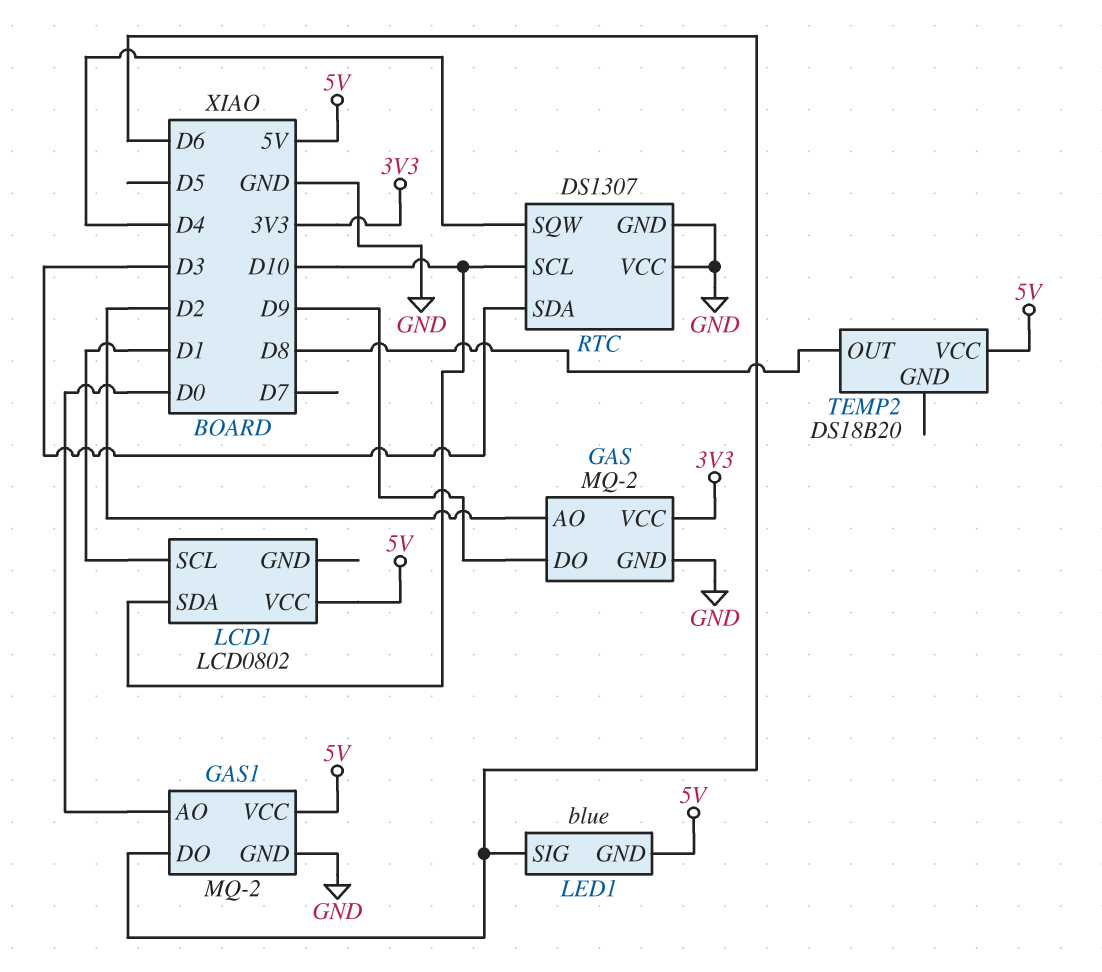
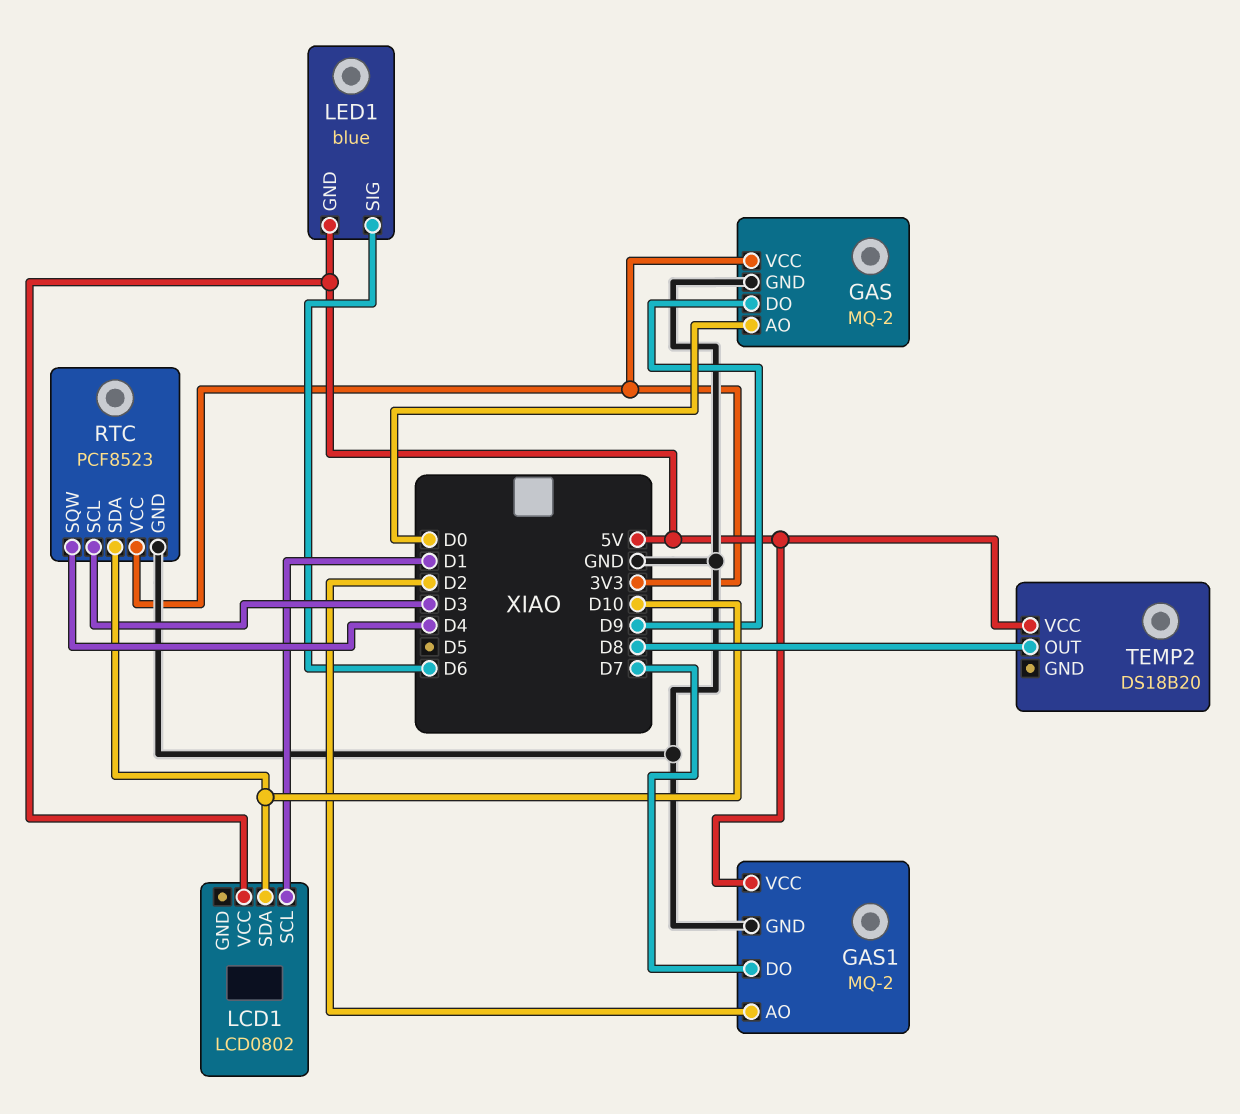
GAS pin AO: D2 -> D0
GAS1 pin AO: D0 -> D2
GAS1 pin DO: D6 -> D7
RTC: DS1307 -> PCF8523
RTC pin SCL: D10 -> D3
RTC pin SDA: D3 -> D10
RTC pin VCC: GND -> 3V3

